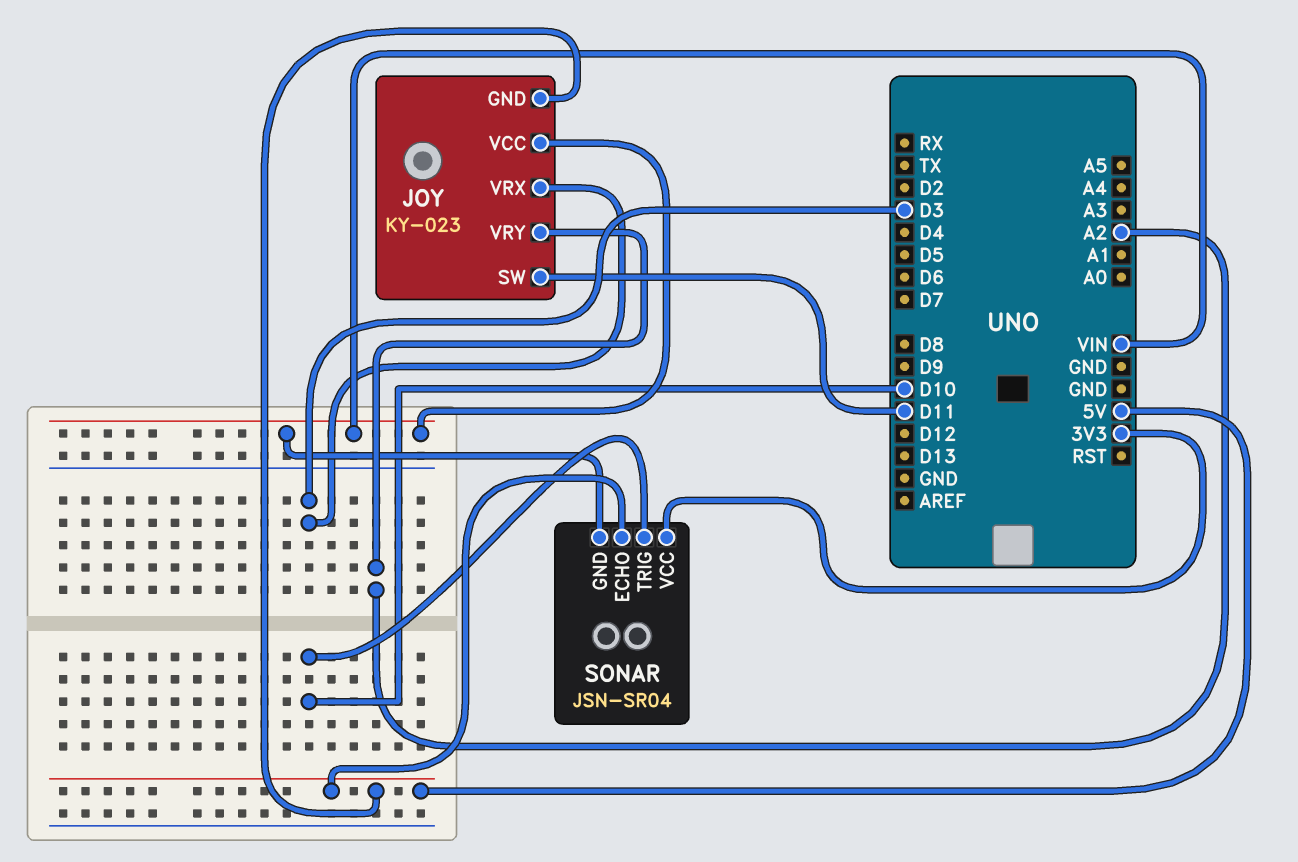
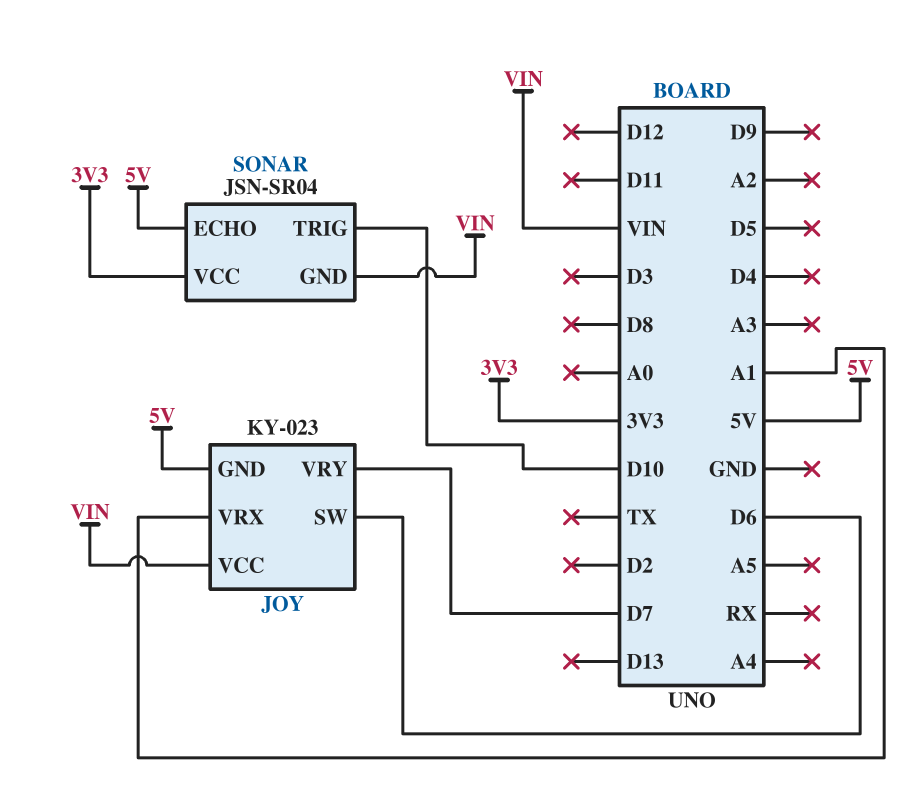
JOY pin SW: D11 -> D6
JOY pin VRX: D3 -> A1
JOY pin VRY: A2 -> D7

